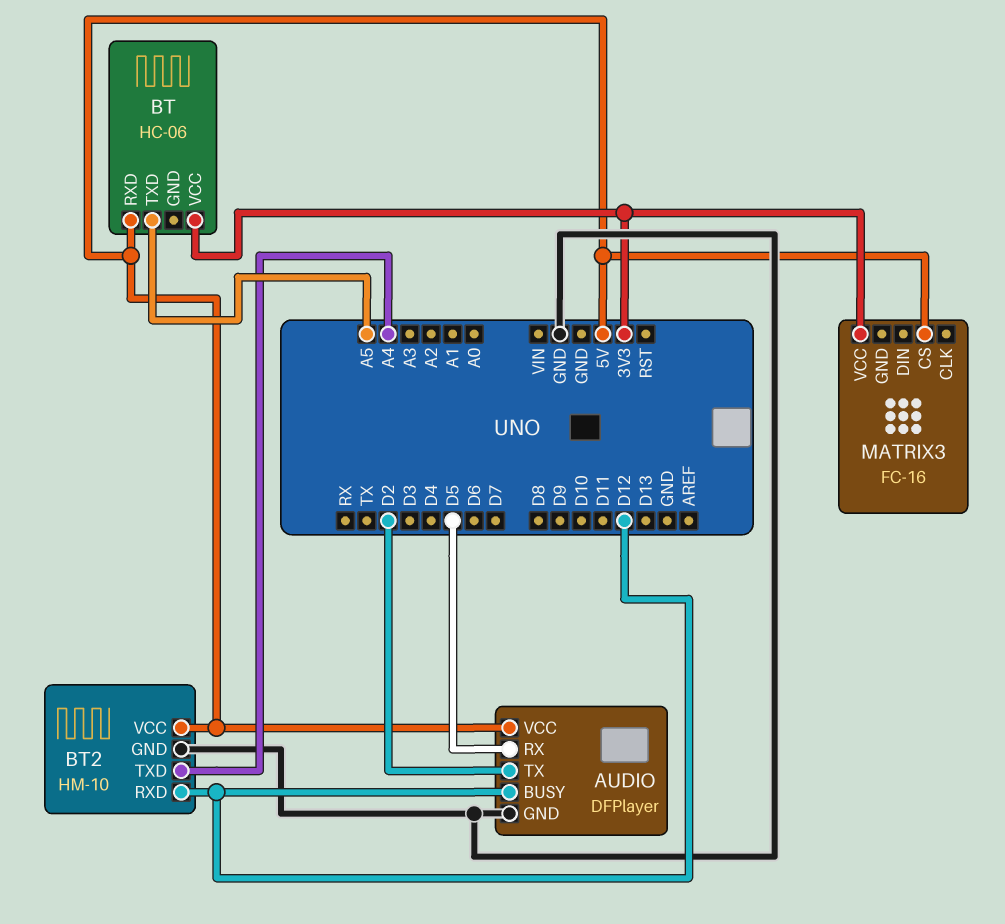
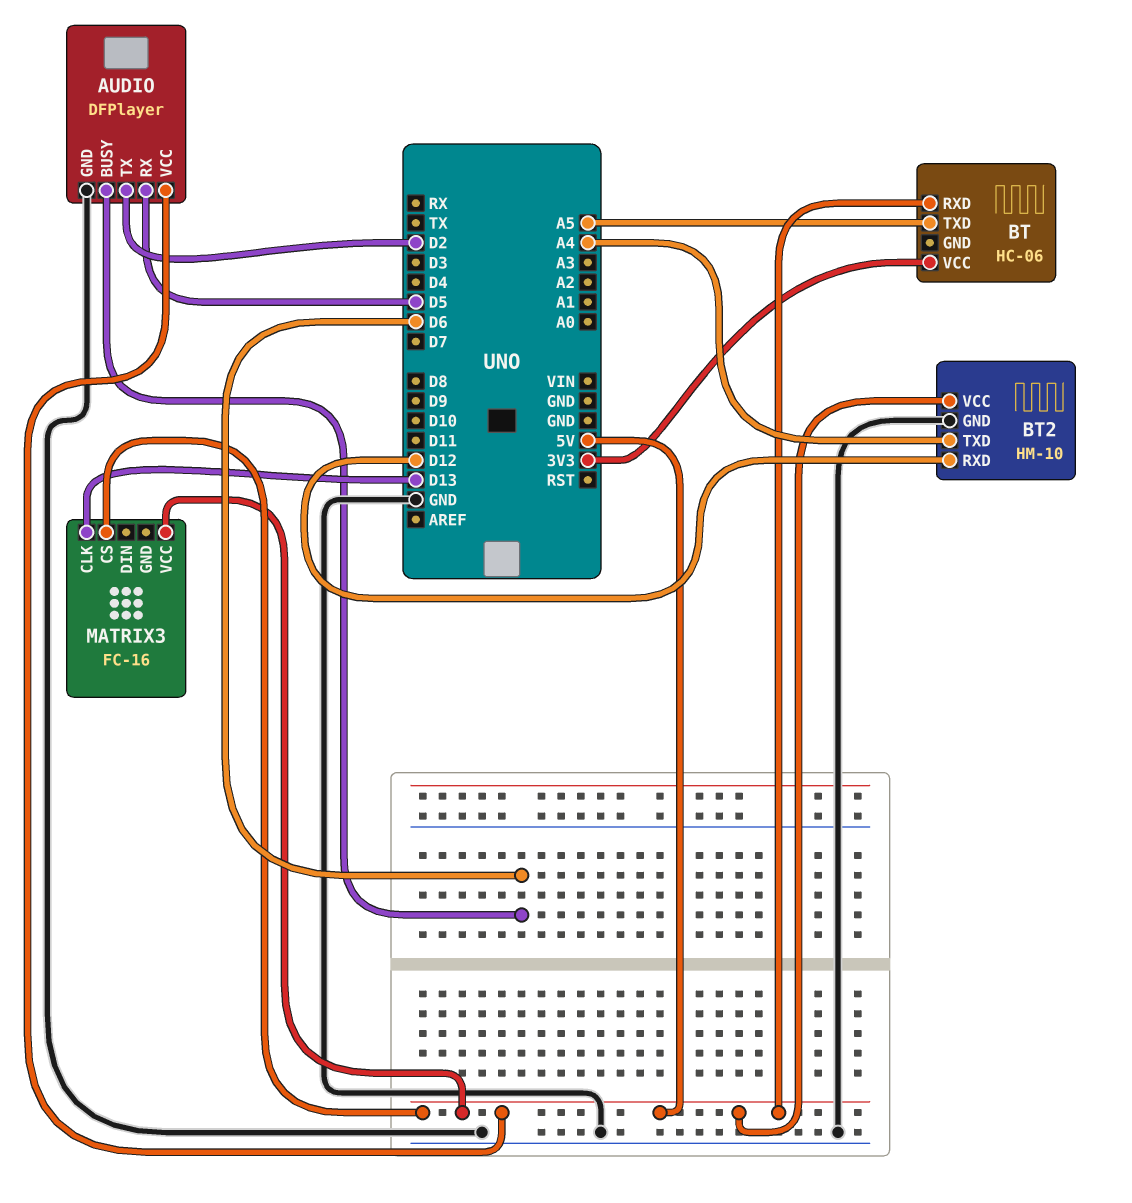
AUDIO pin BUSY: D12 -> D6
MATRIX3 pin CLK: none -> D13
MATRIX3 pin VCC: 3V3 -> 5V

